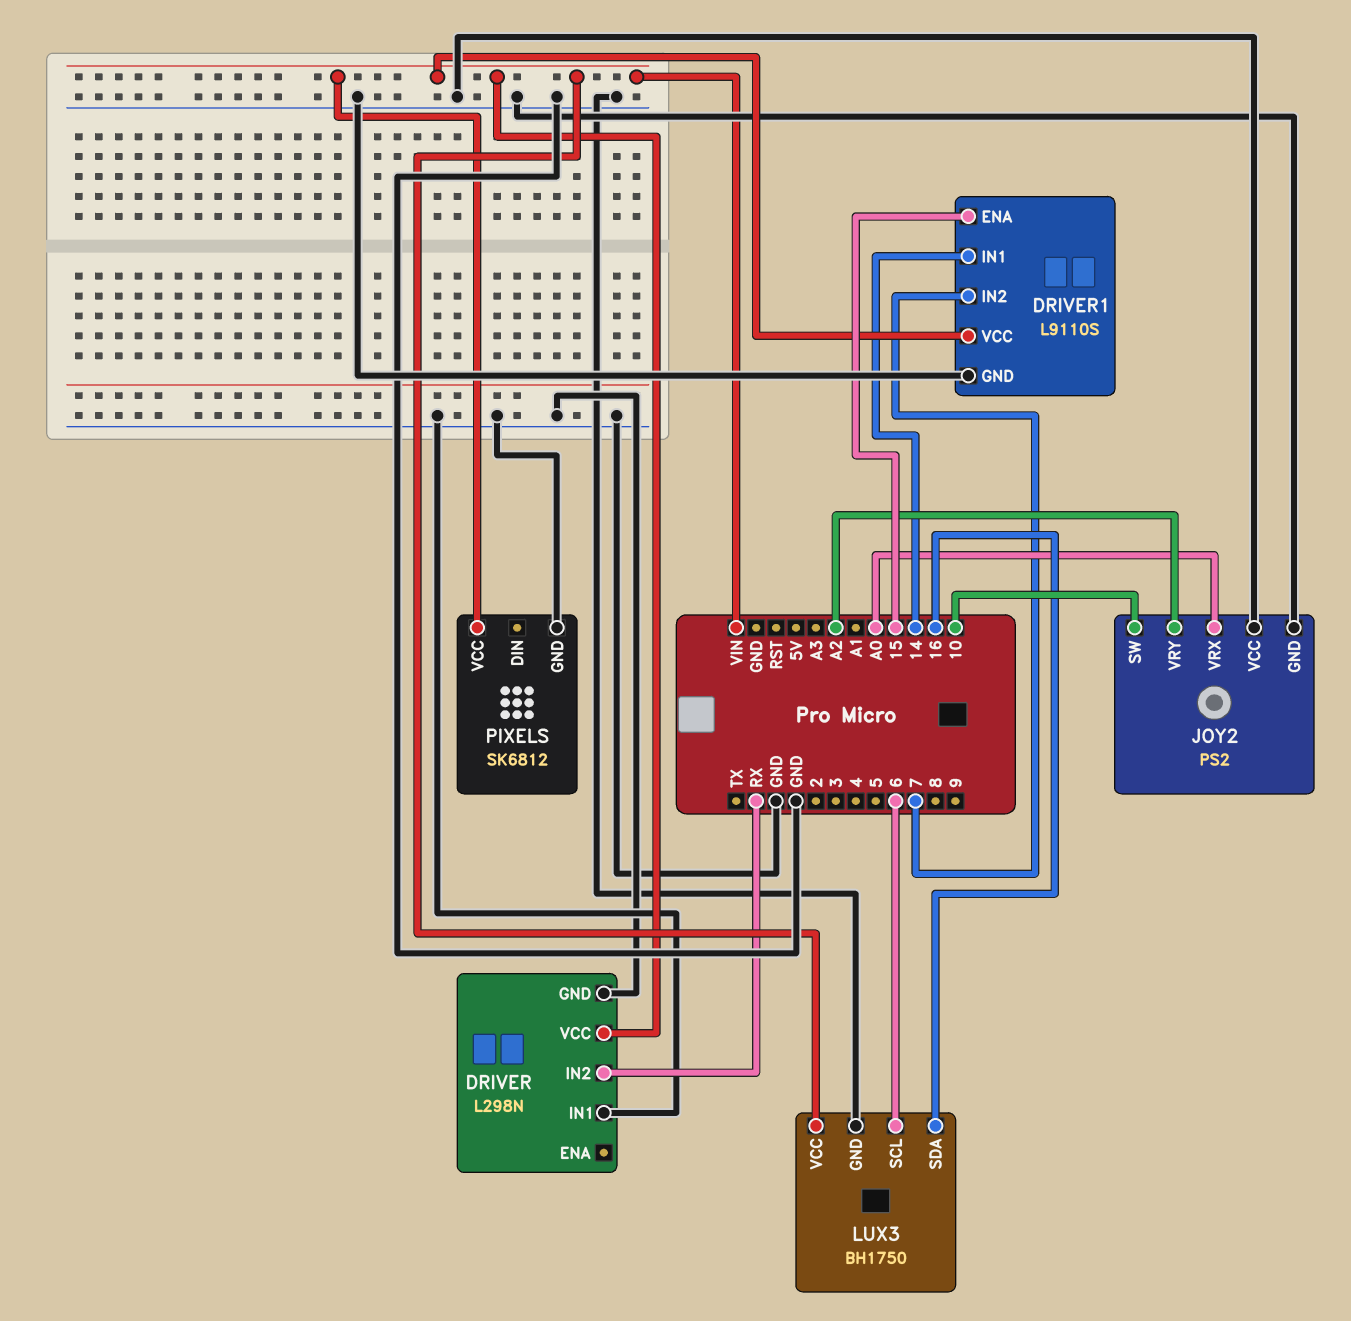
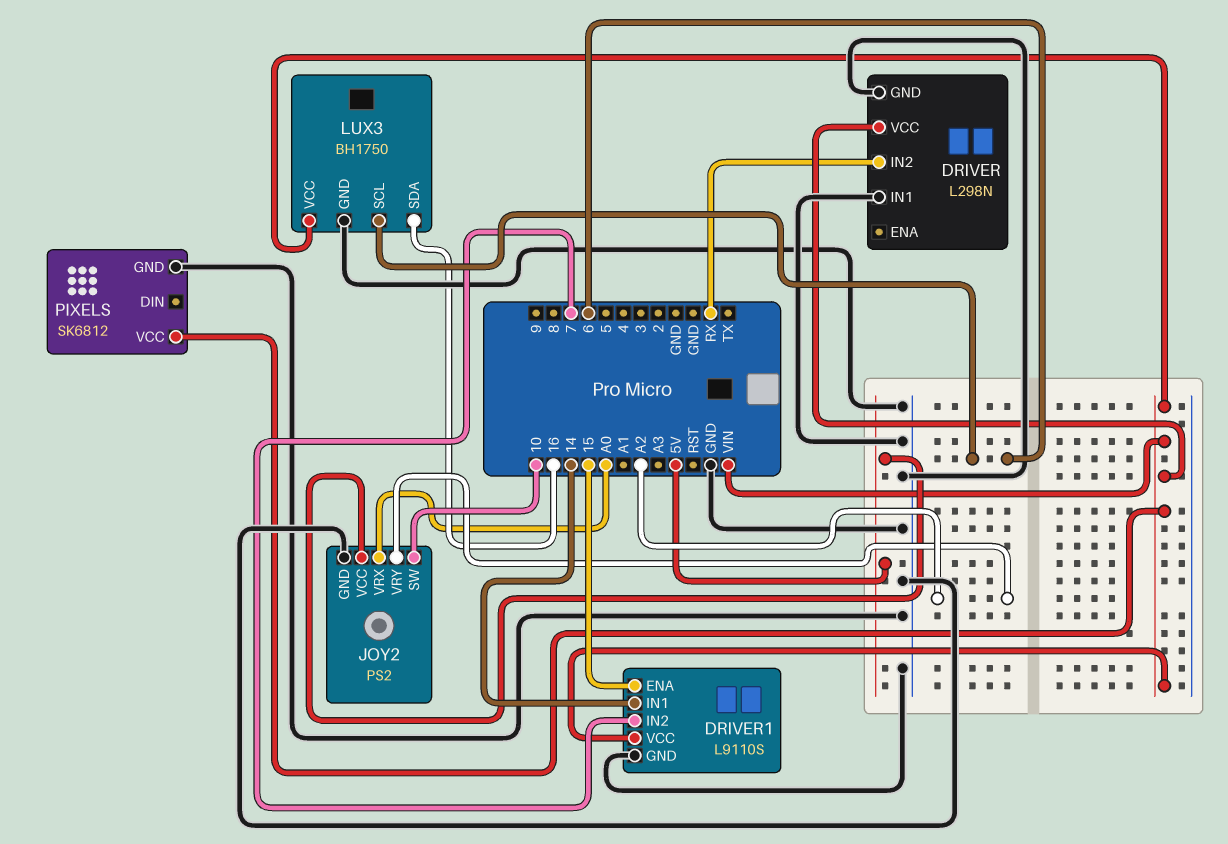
JOY2 pin VCC: GND -> 5V

